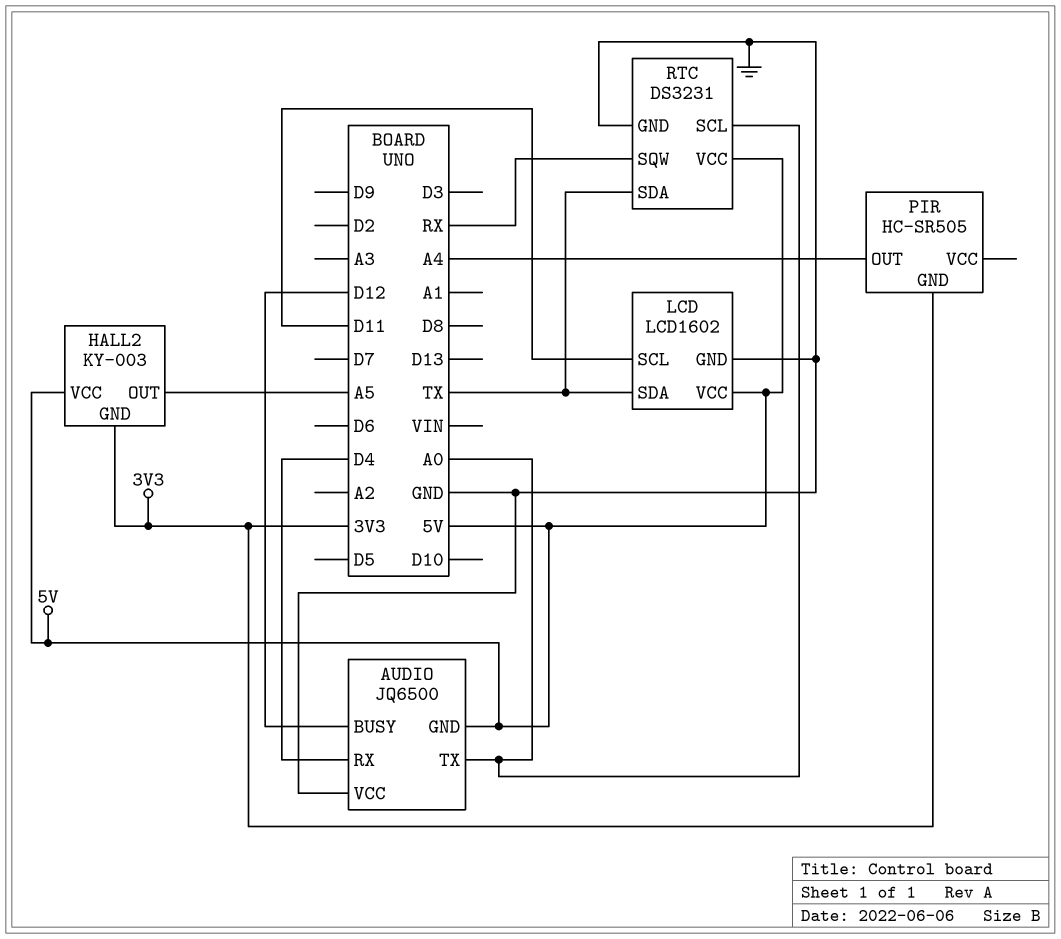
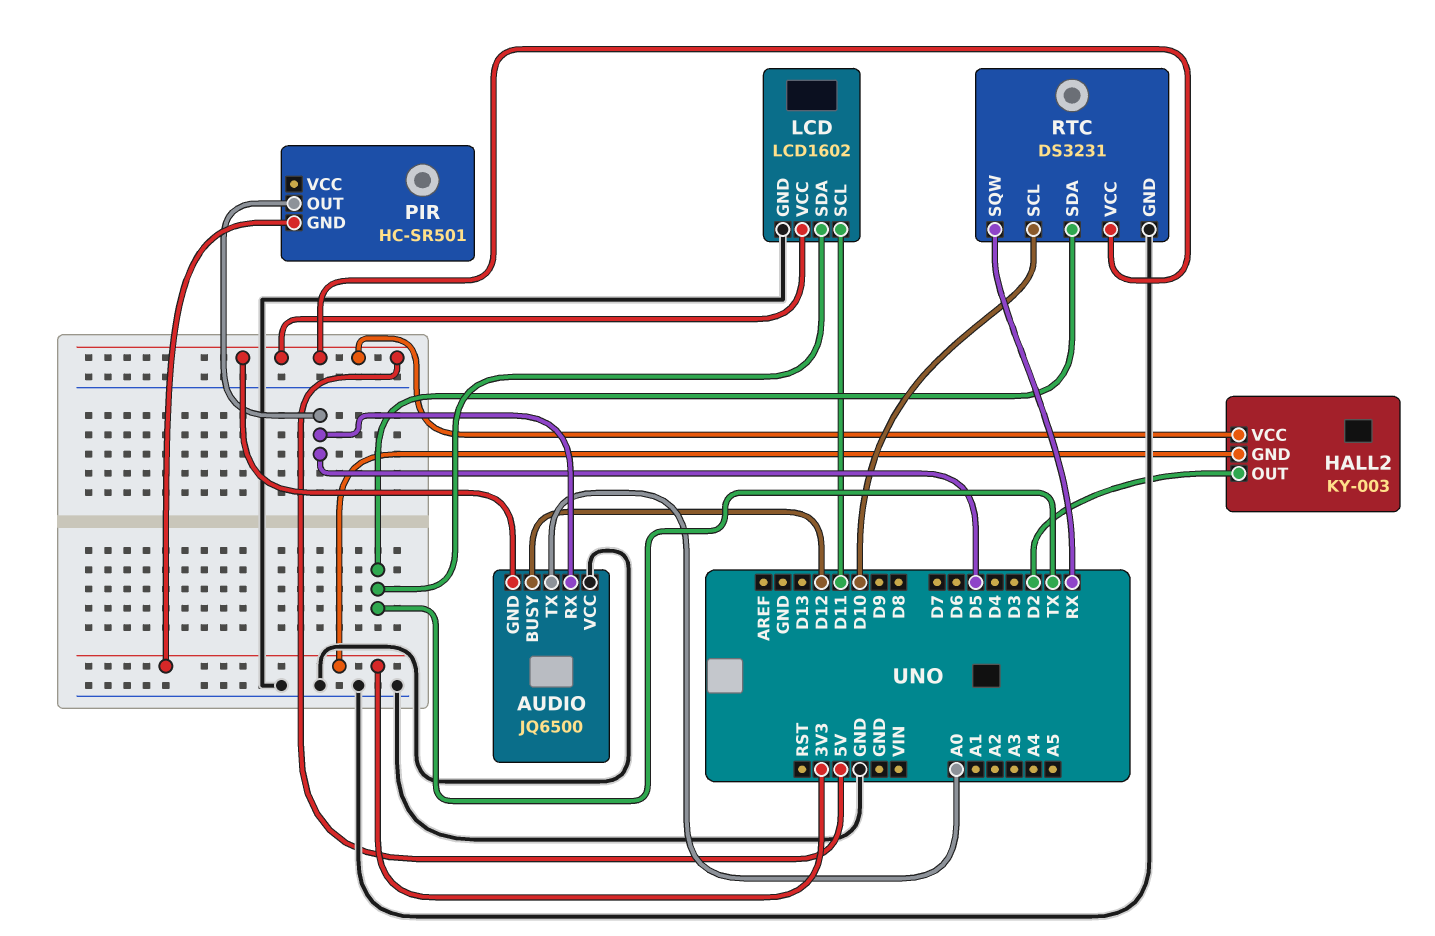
AUDIO pin RX: D4 -> D5
HALL2 pin OUT: A5 -> D2
PIR: HC-SR505 -> HC-SR501
PIR pin OUT: A4 -> D5
RTC pin SCL: A0 -> D10

